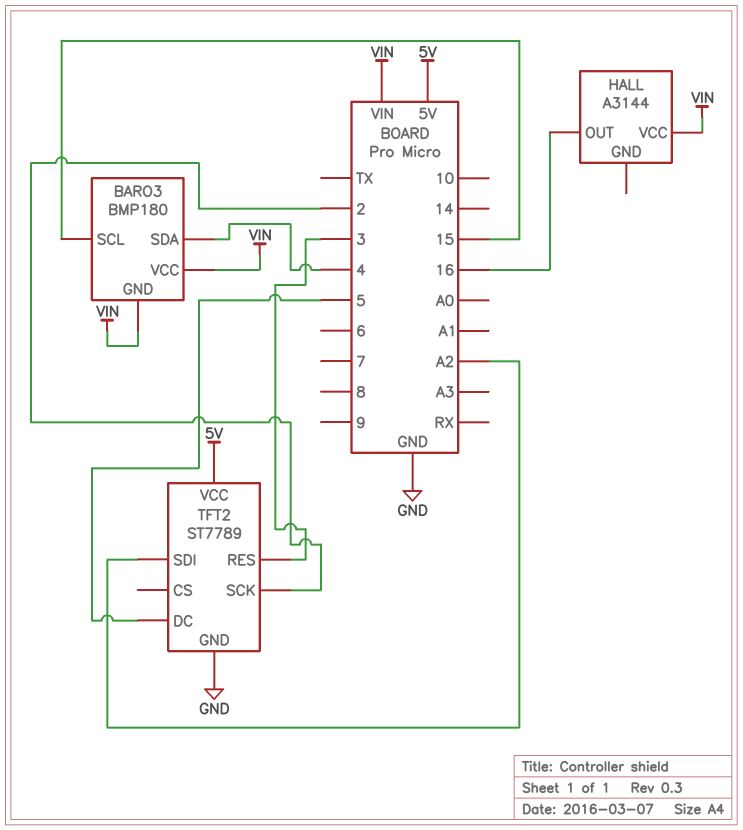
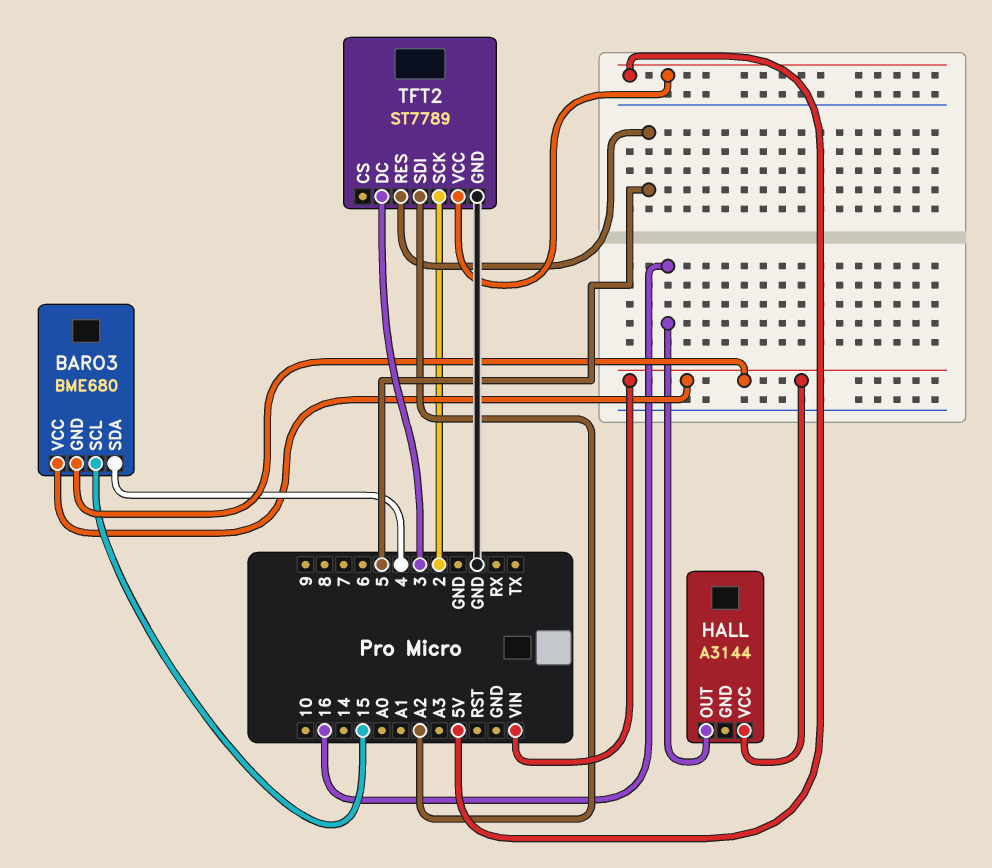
BARO3: BMP180 -> BME680
TFT2 pin DC: 5 -> 3
TFT2 pin RES: 3 -> 5

